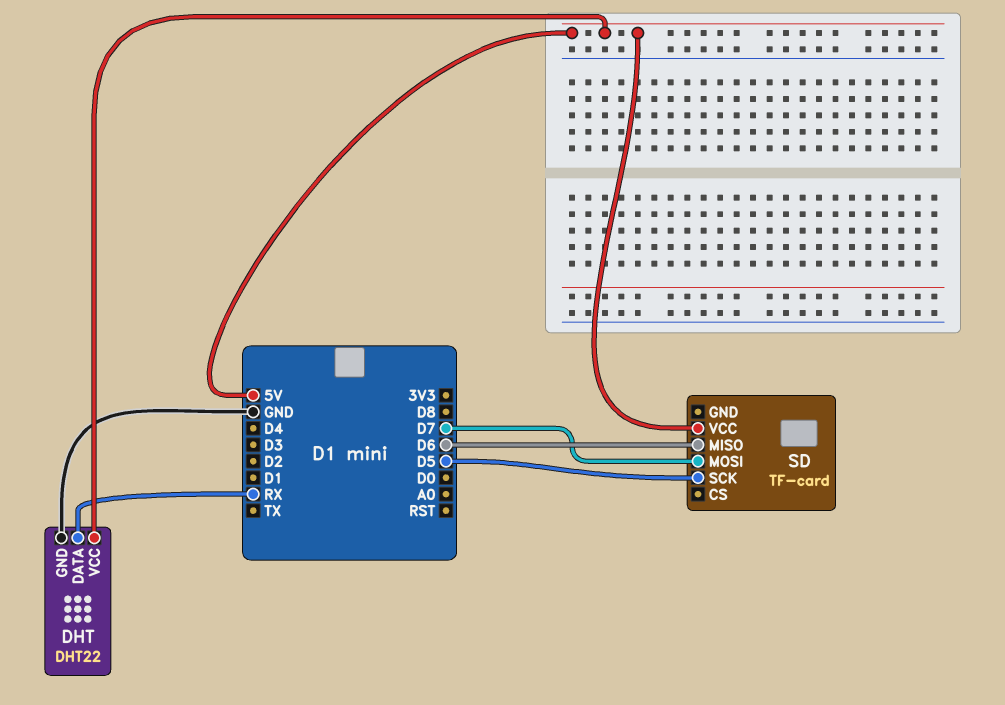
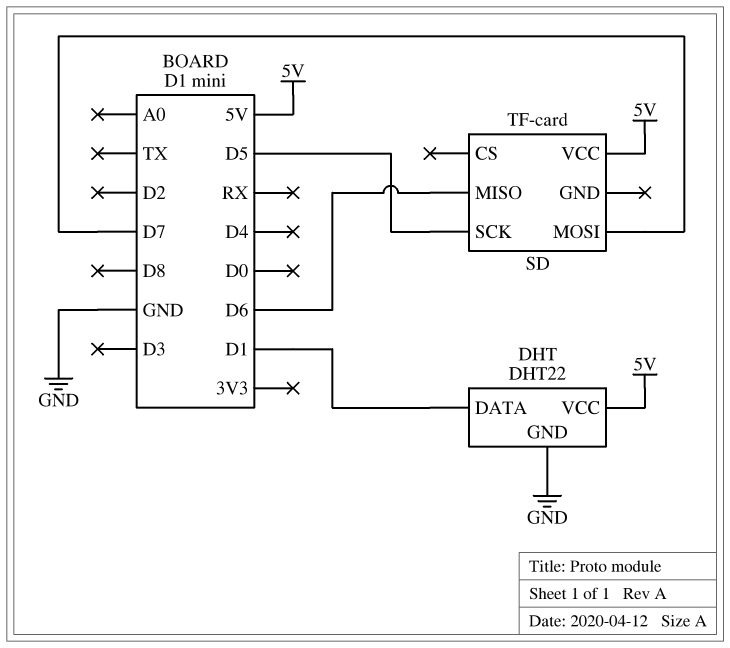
DHT pin DATA: RX -> D1

